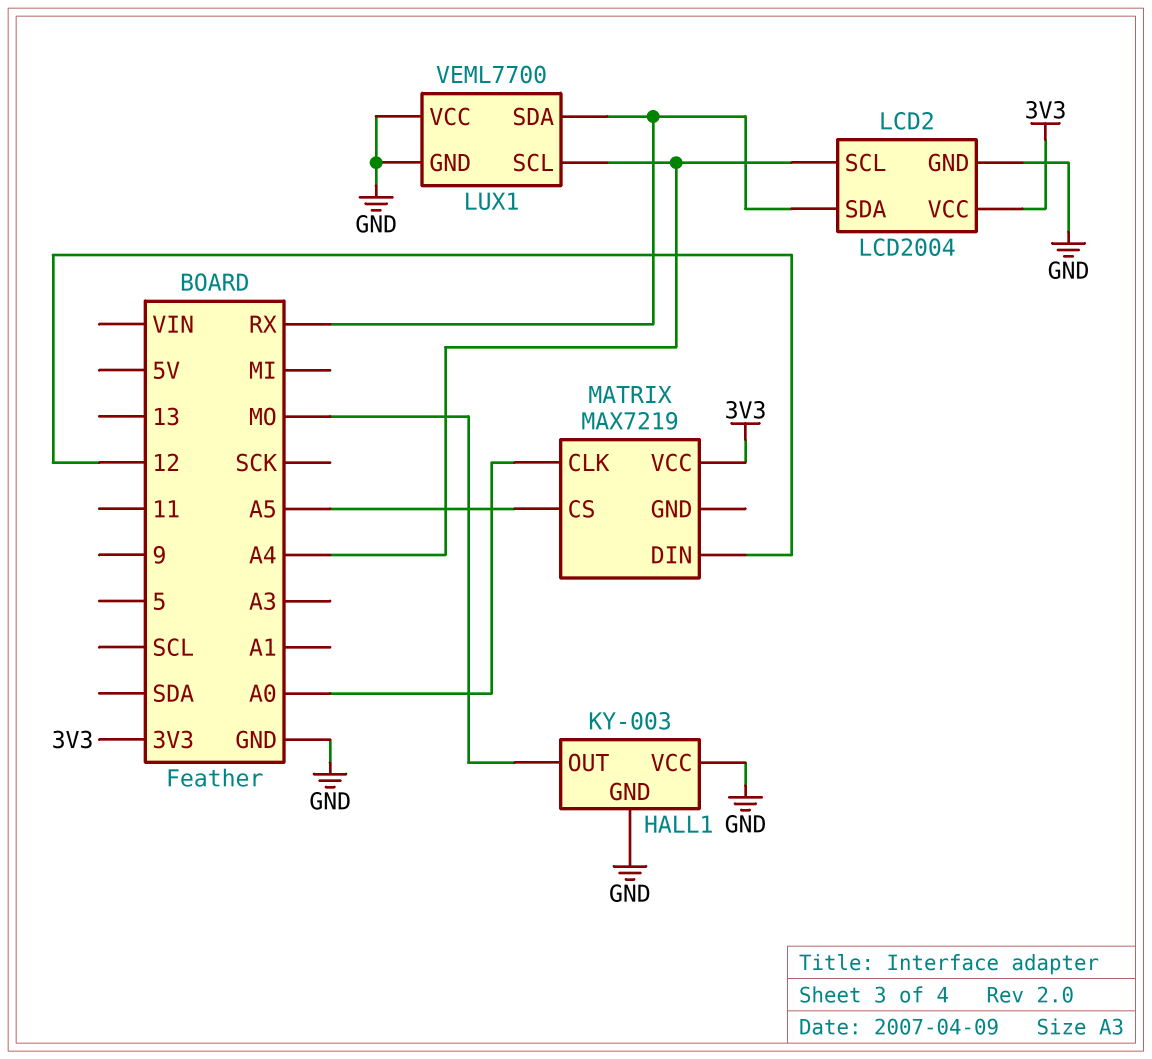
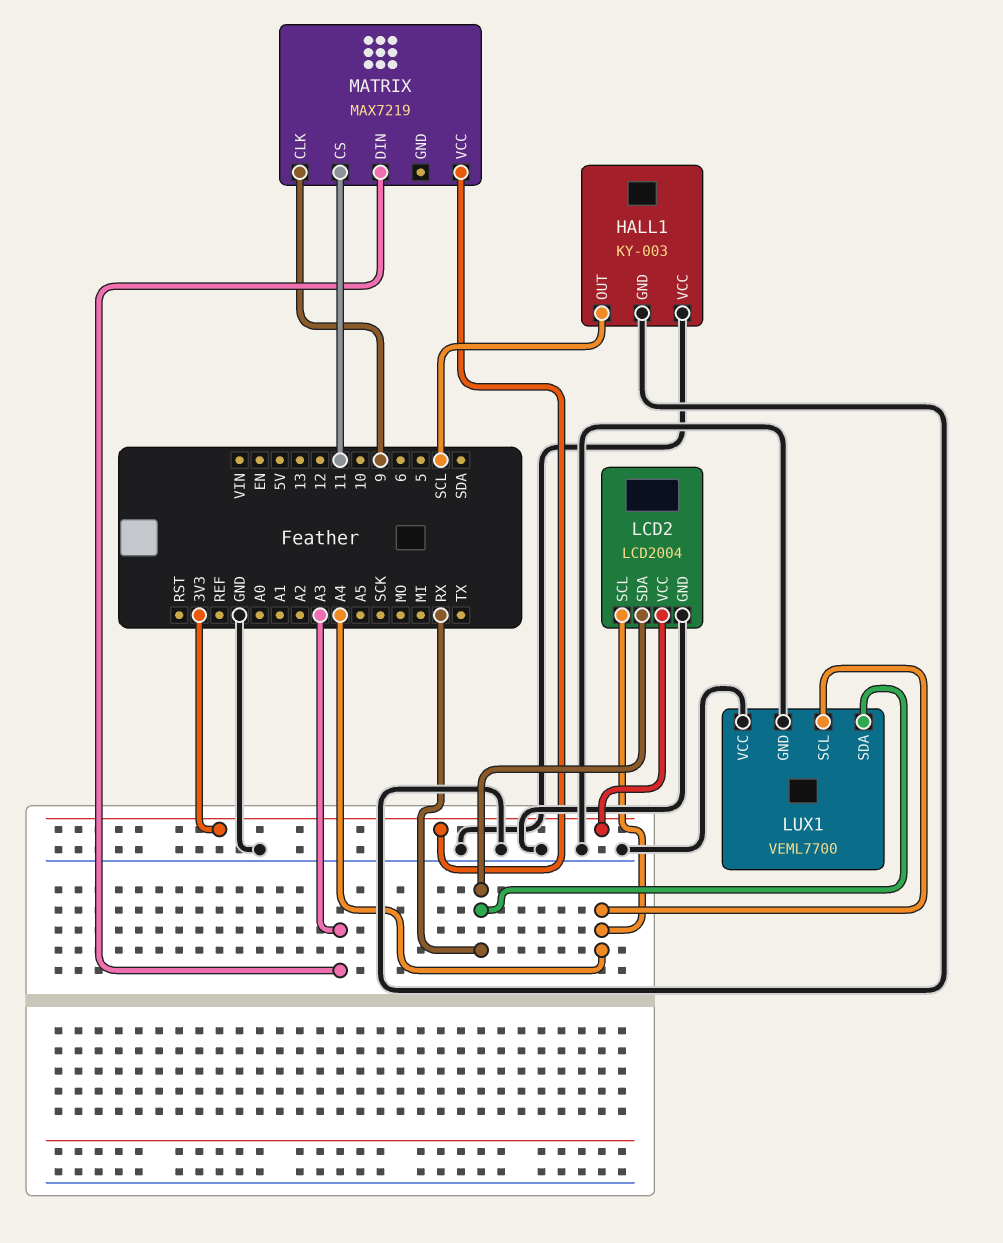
HALL1 pin OUT: MO -> SCL
MATRIX pin CLK: A0 -> 9
MATRIX pin CS: A5 -> 11
MATRIX pin DIN: 12 -> A3

